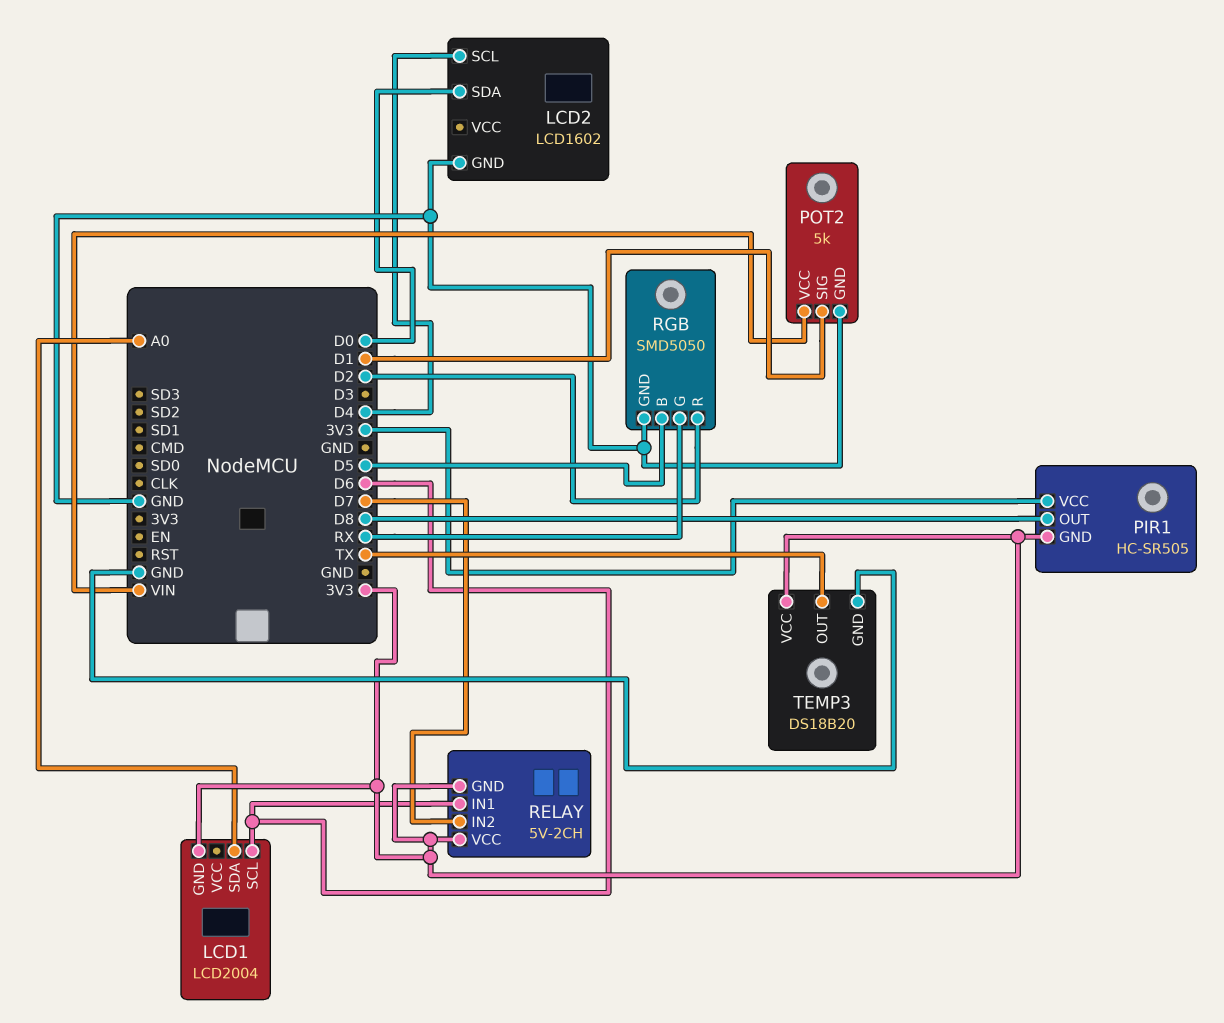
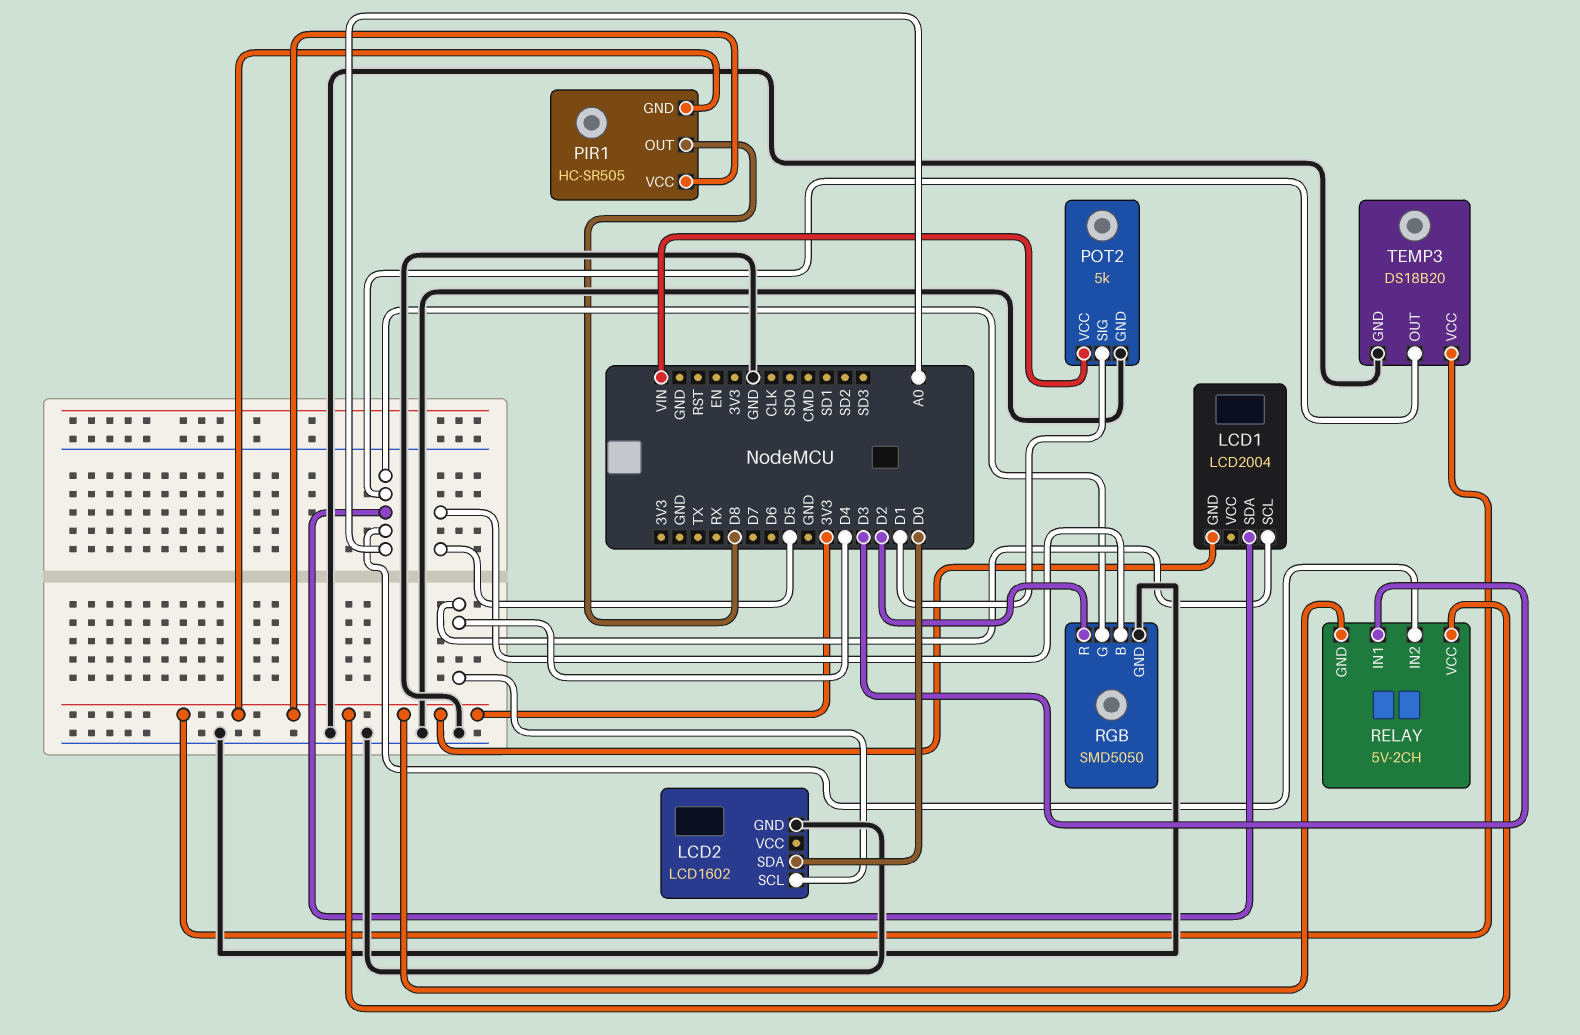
LCD1 pin SCL: D6 -> D4
RELAY pin IN1: D6 -> D3
RELAY pin IN2: D7 -> A0
RGB pin G: RX -> A0
TEMP3 pin OUT: TX -> A0

